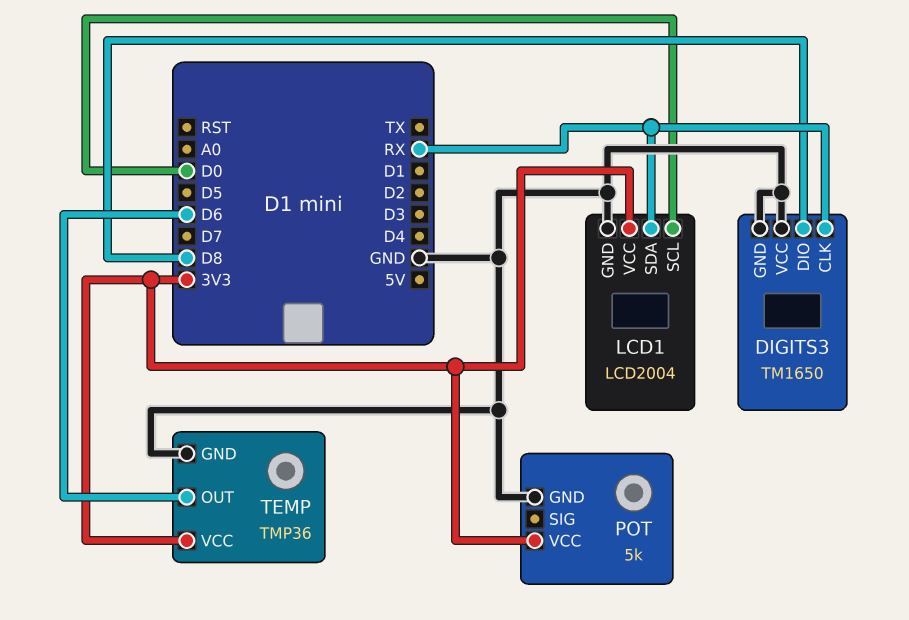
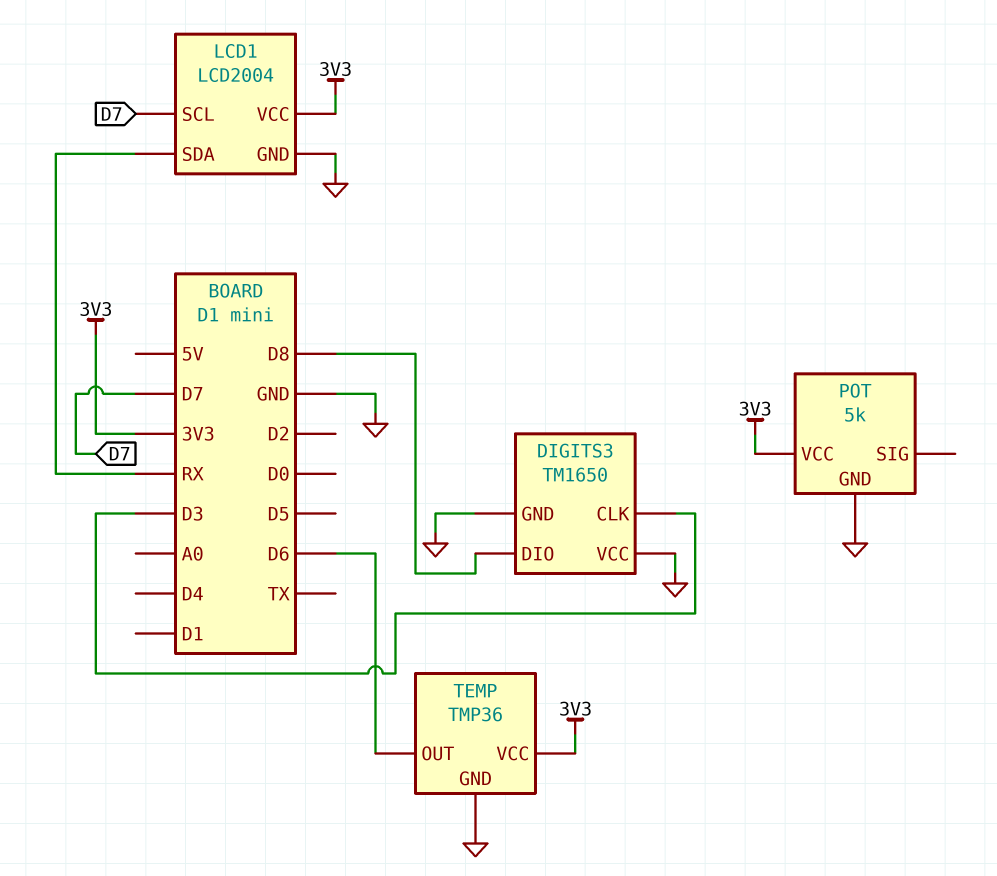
DIGITS3 pin CLK: RX -> D3
LCD1 pin SCL: D0 -> D7

